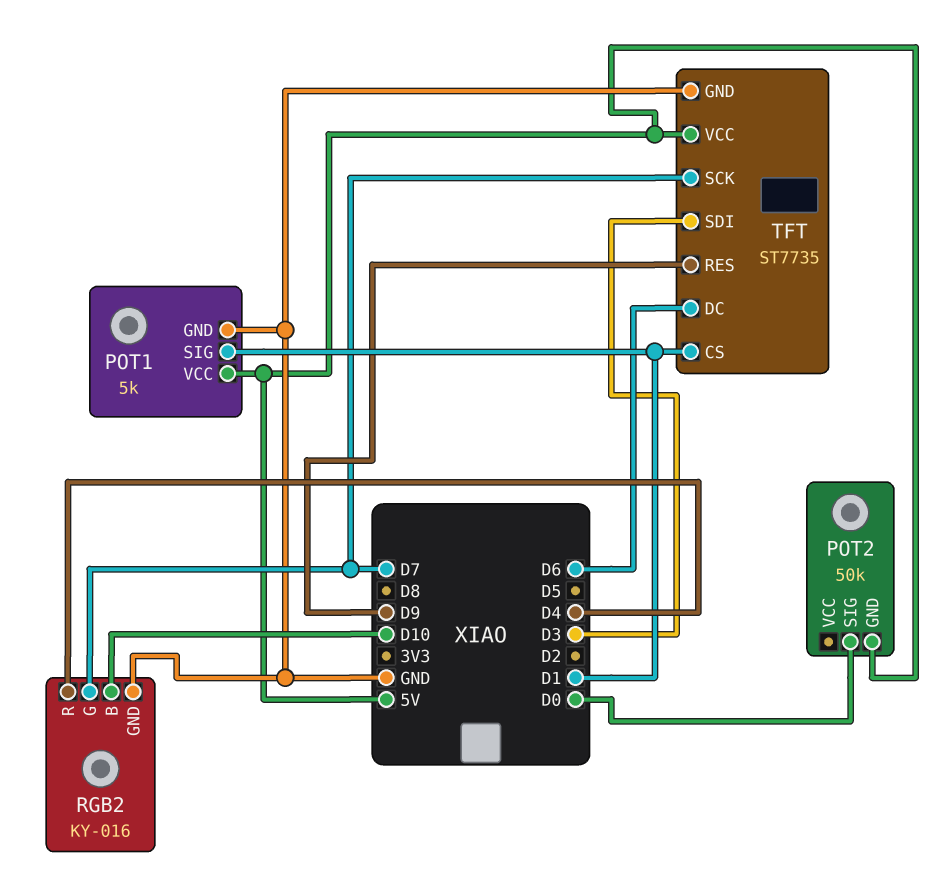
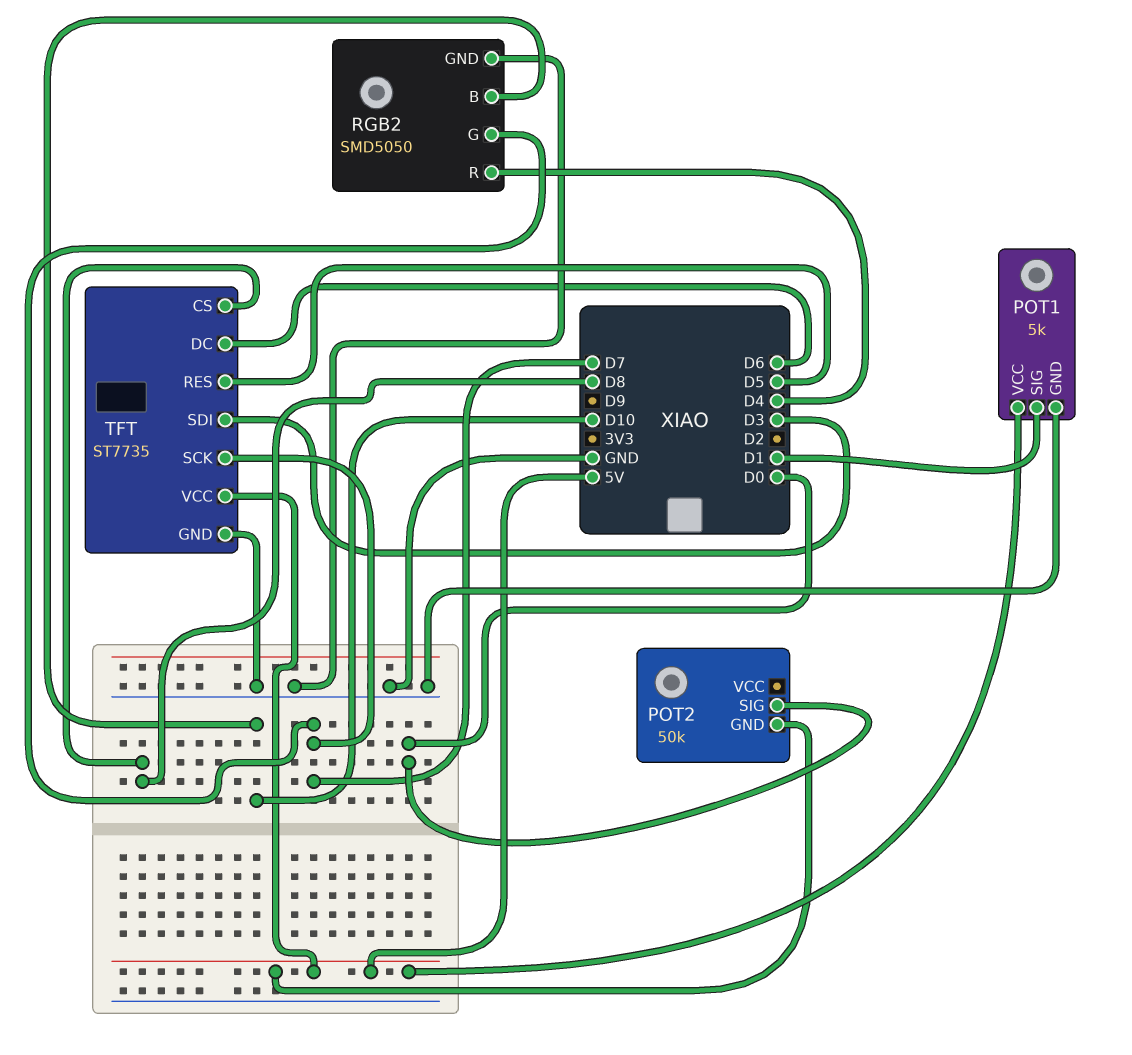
RGB2: KY-016 -> SMD5050
TFT pin CS: D1 -> D8
TFT pin RES: D9 -> D5

